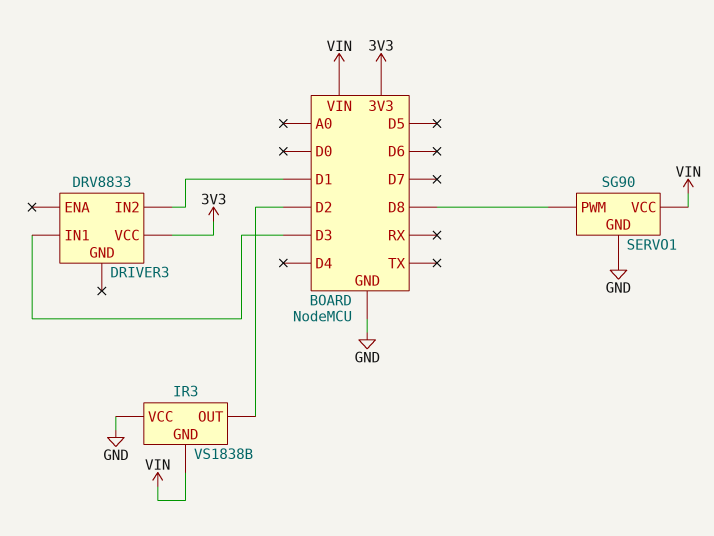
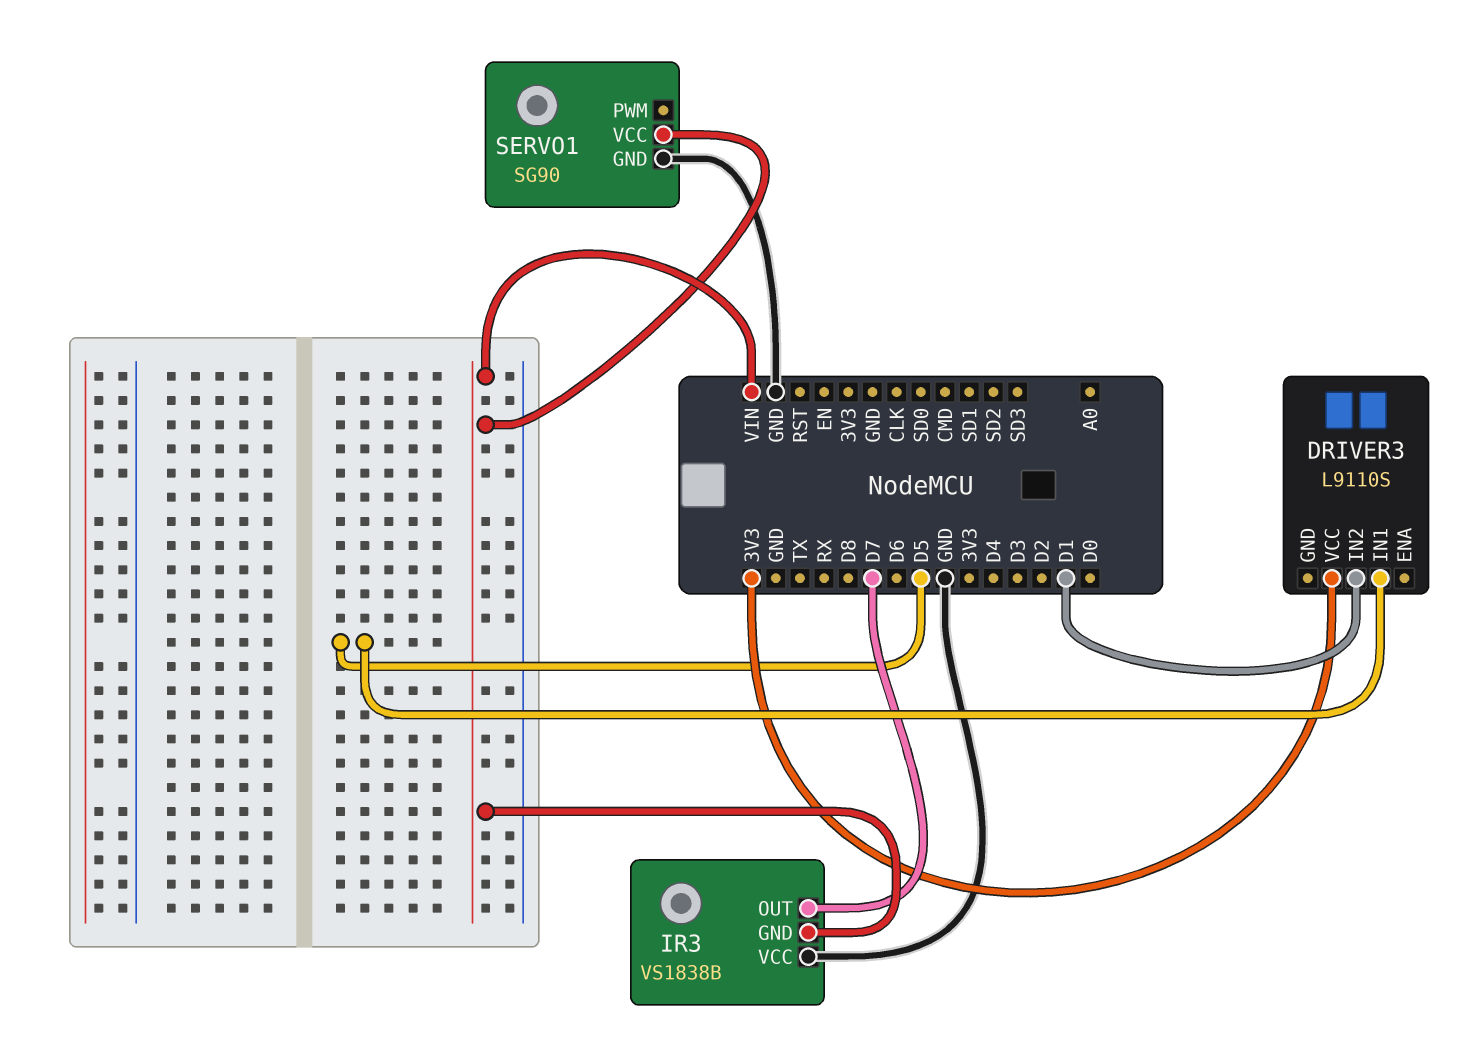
DRIVER3: DRV8833 -> L9110S
DRIVER3 pin IN1: D3 -> D5
IR3 pin OUT: D2 -> D7
SERVO1 pin PWM: D8 -> none

